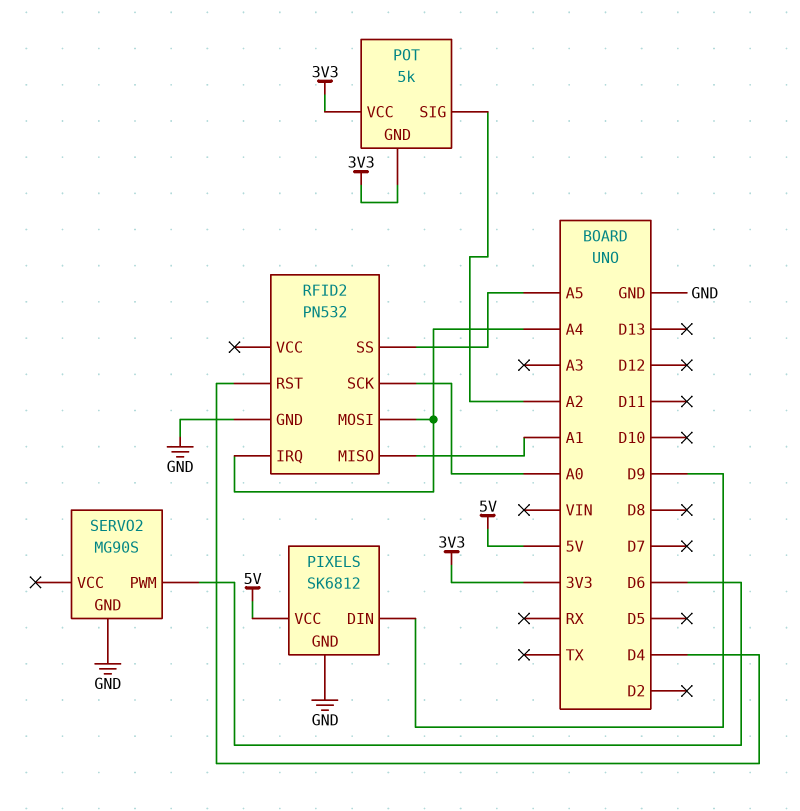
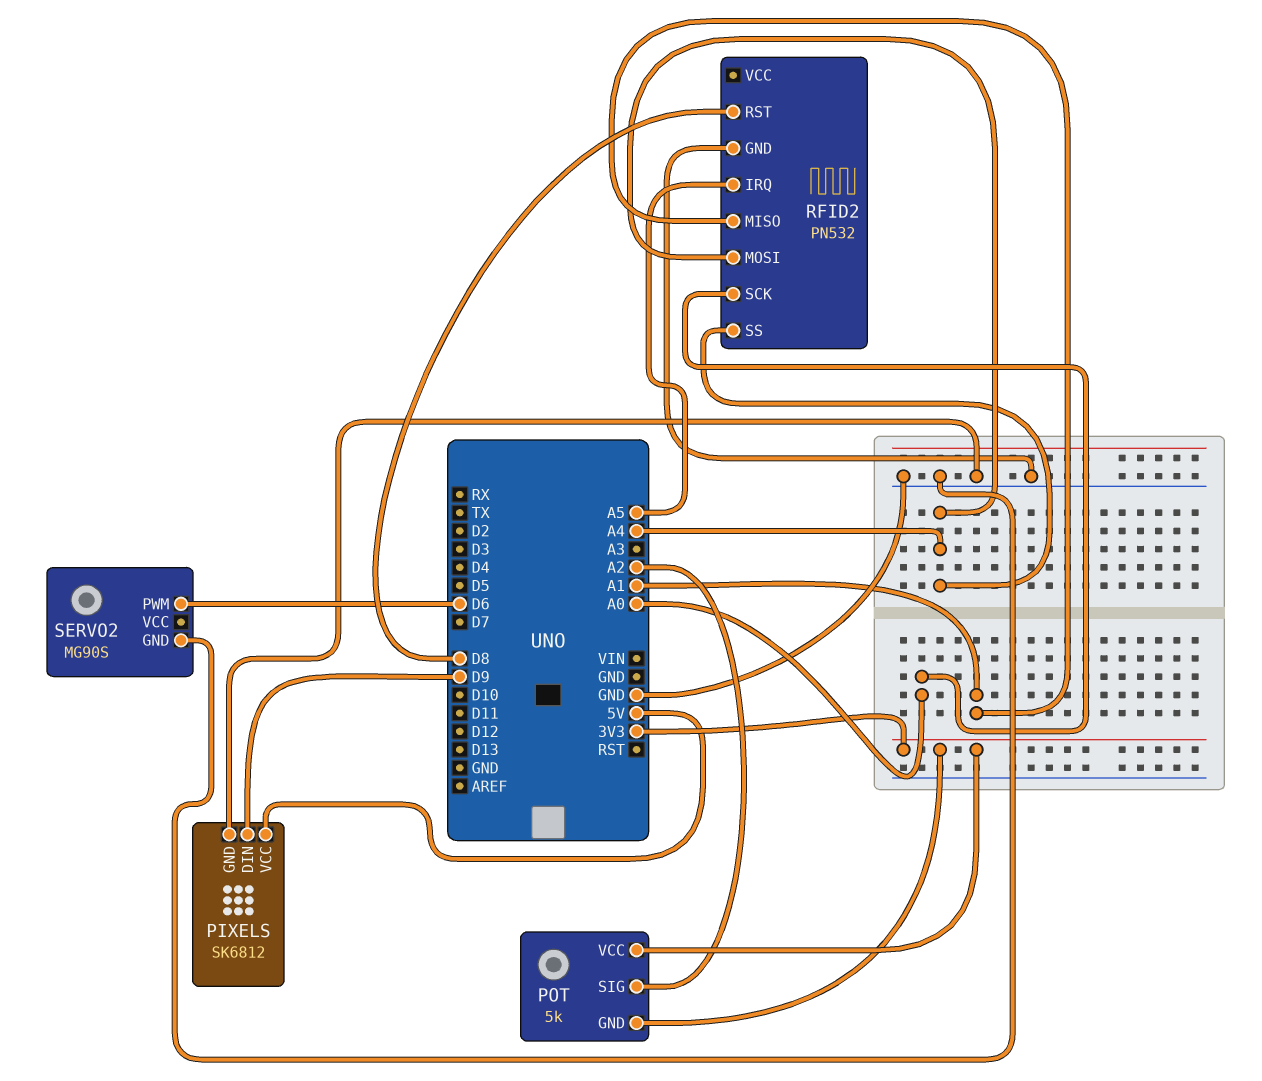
RFID2 pin IRQ: A4 -> A5
RFID2 pin RST: D4 -> D8
RFID2 pin SS: A5 -> A4

